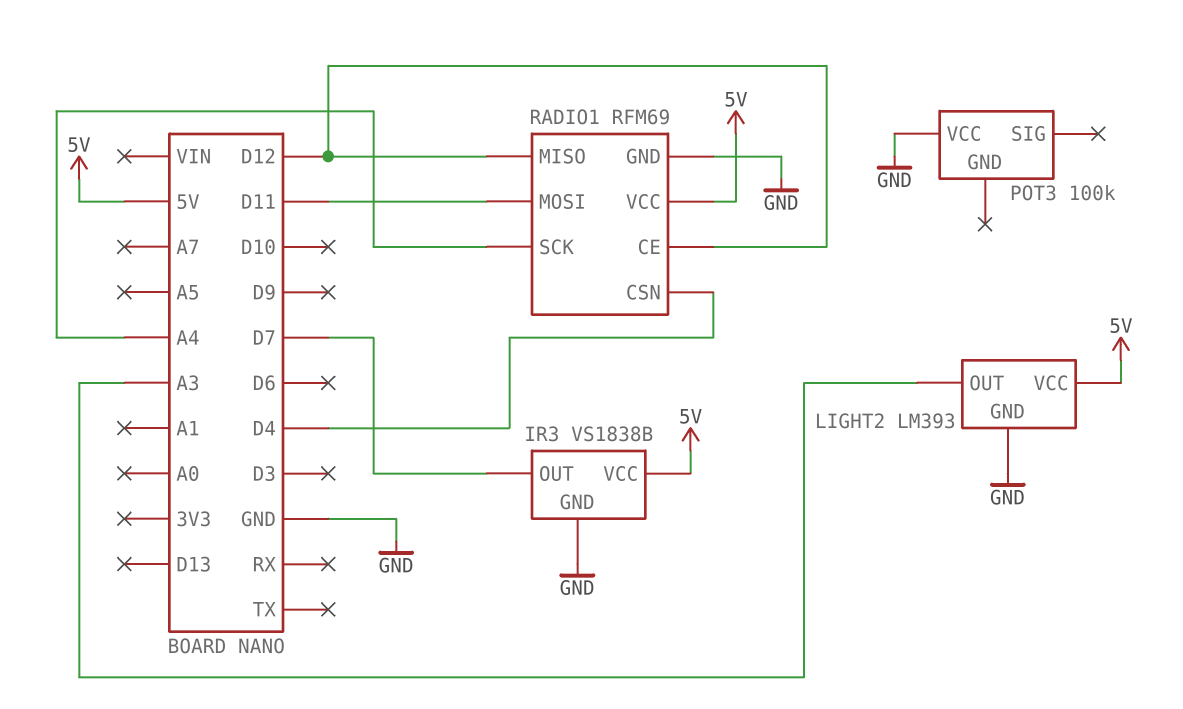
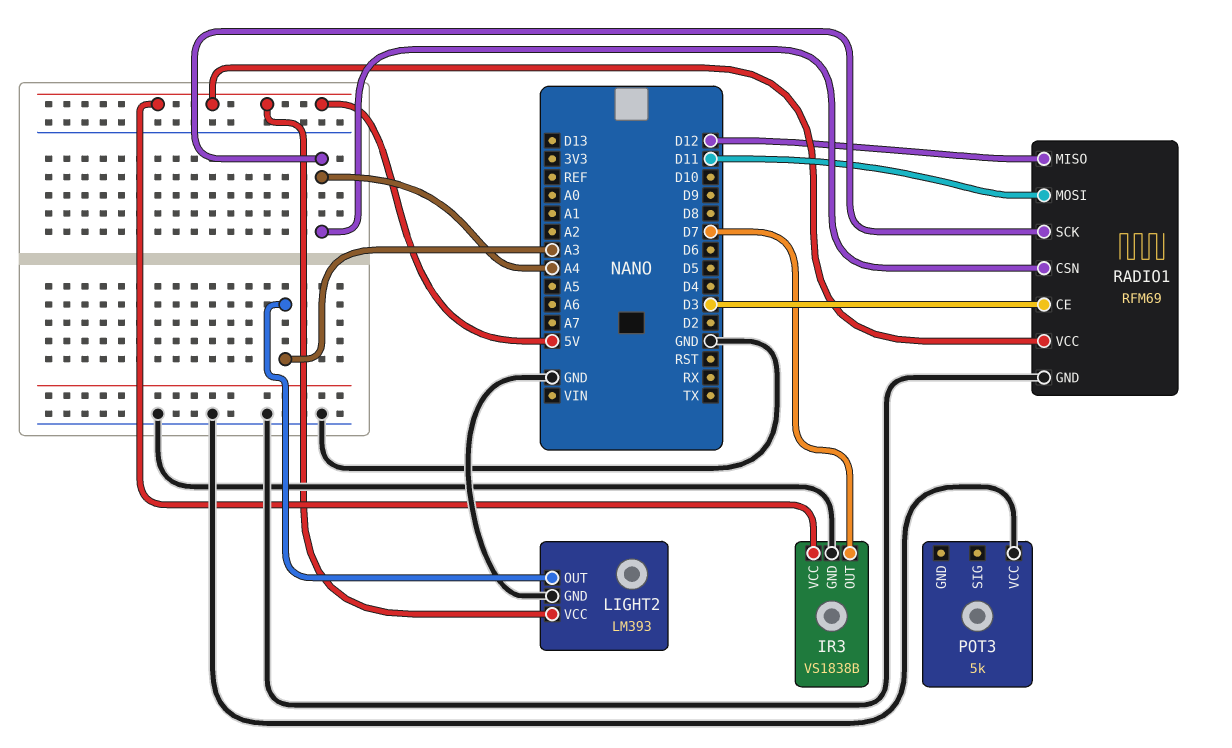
POT3: 100k -> 5k
RADIO1 pin CE: D12 -> D3
RADIO1 pin CSN: D4 -> A4

